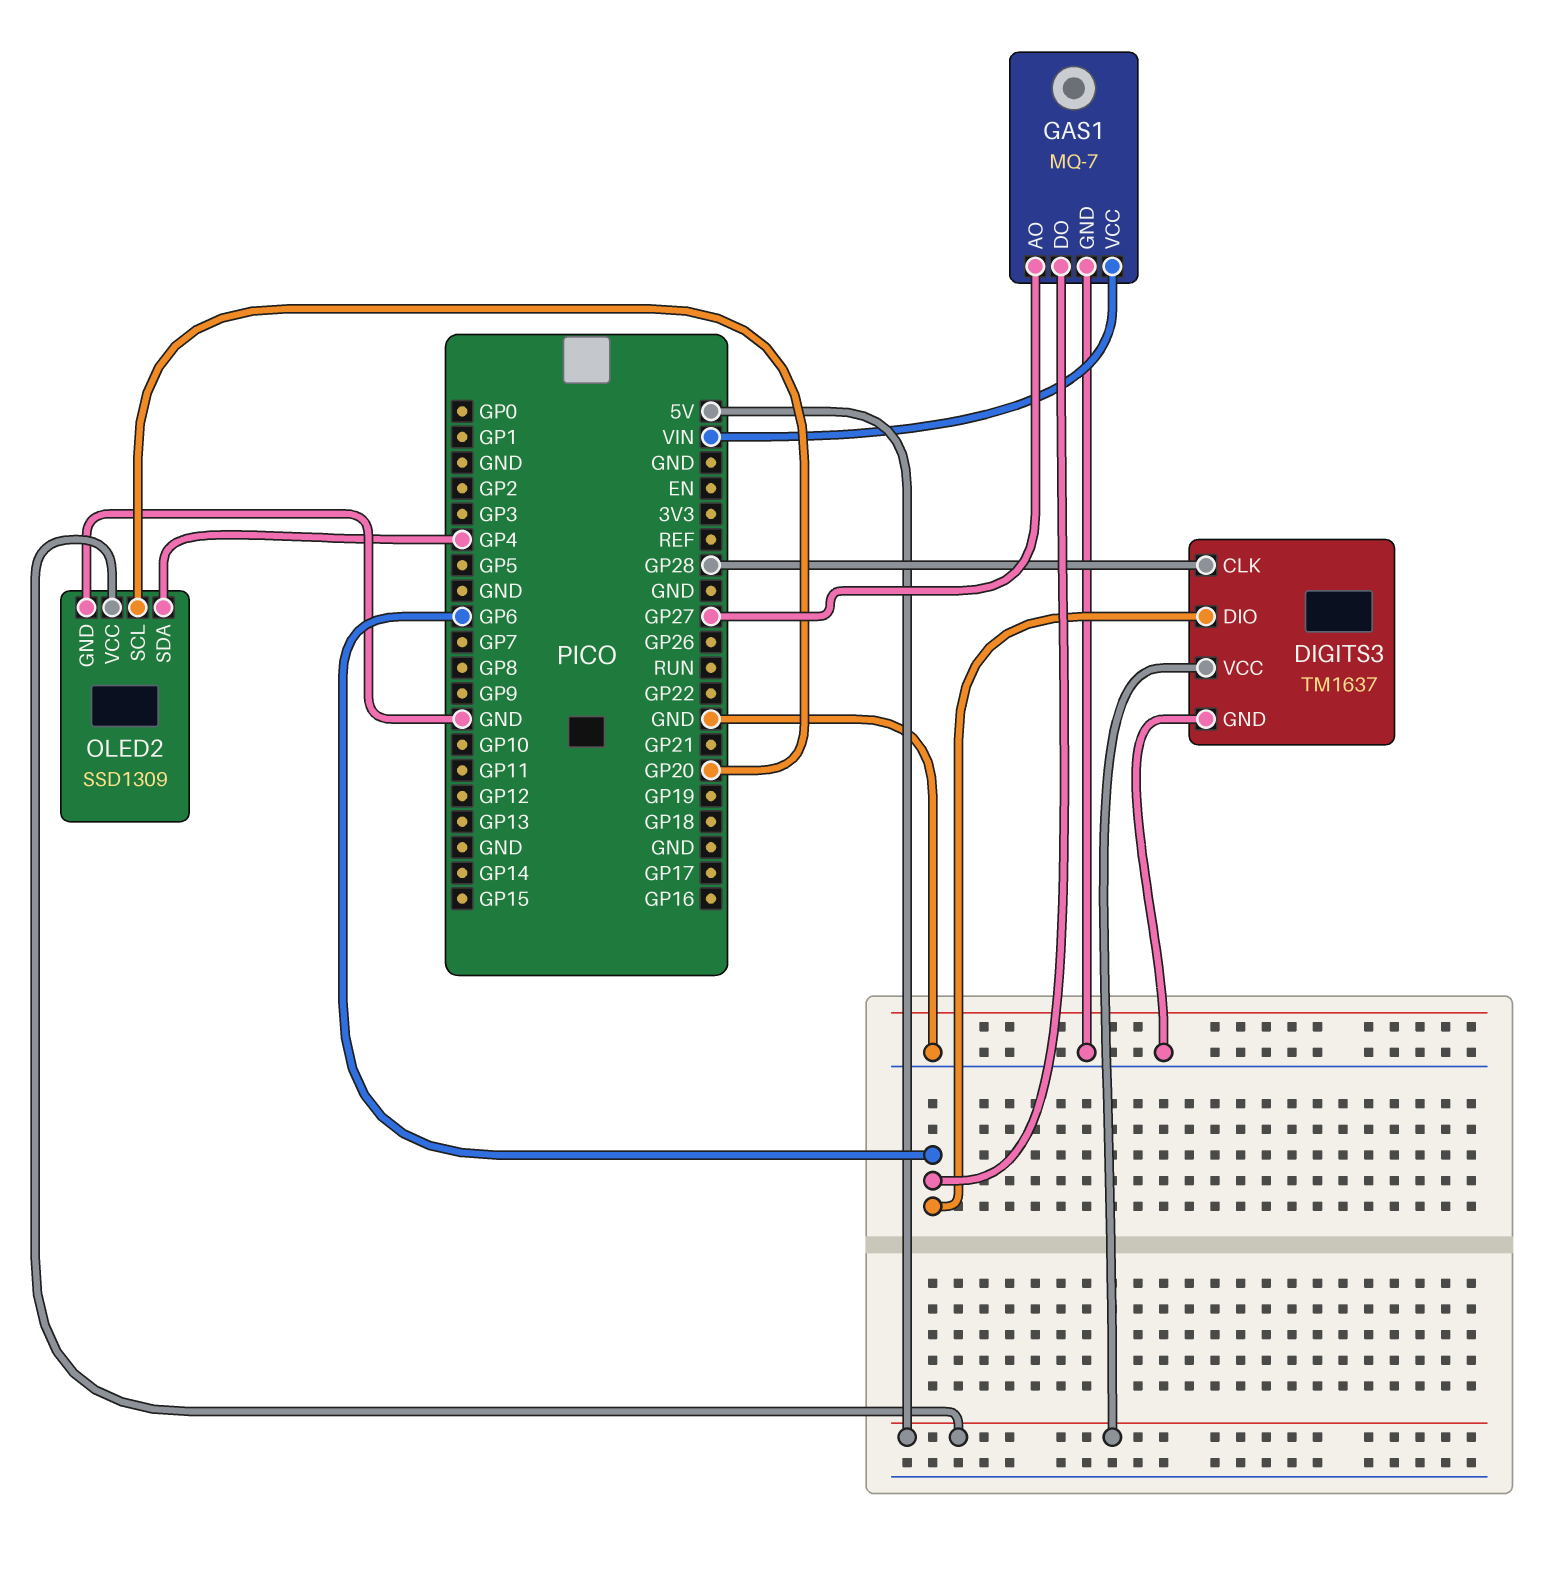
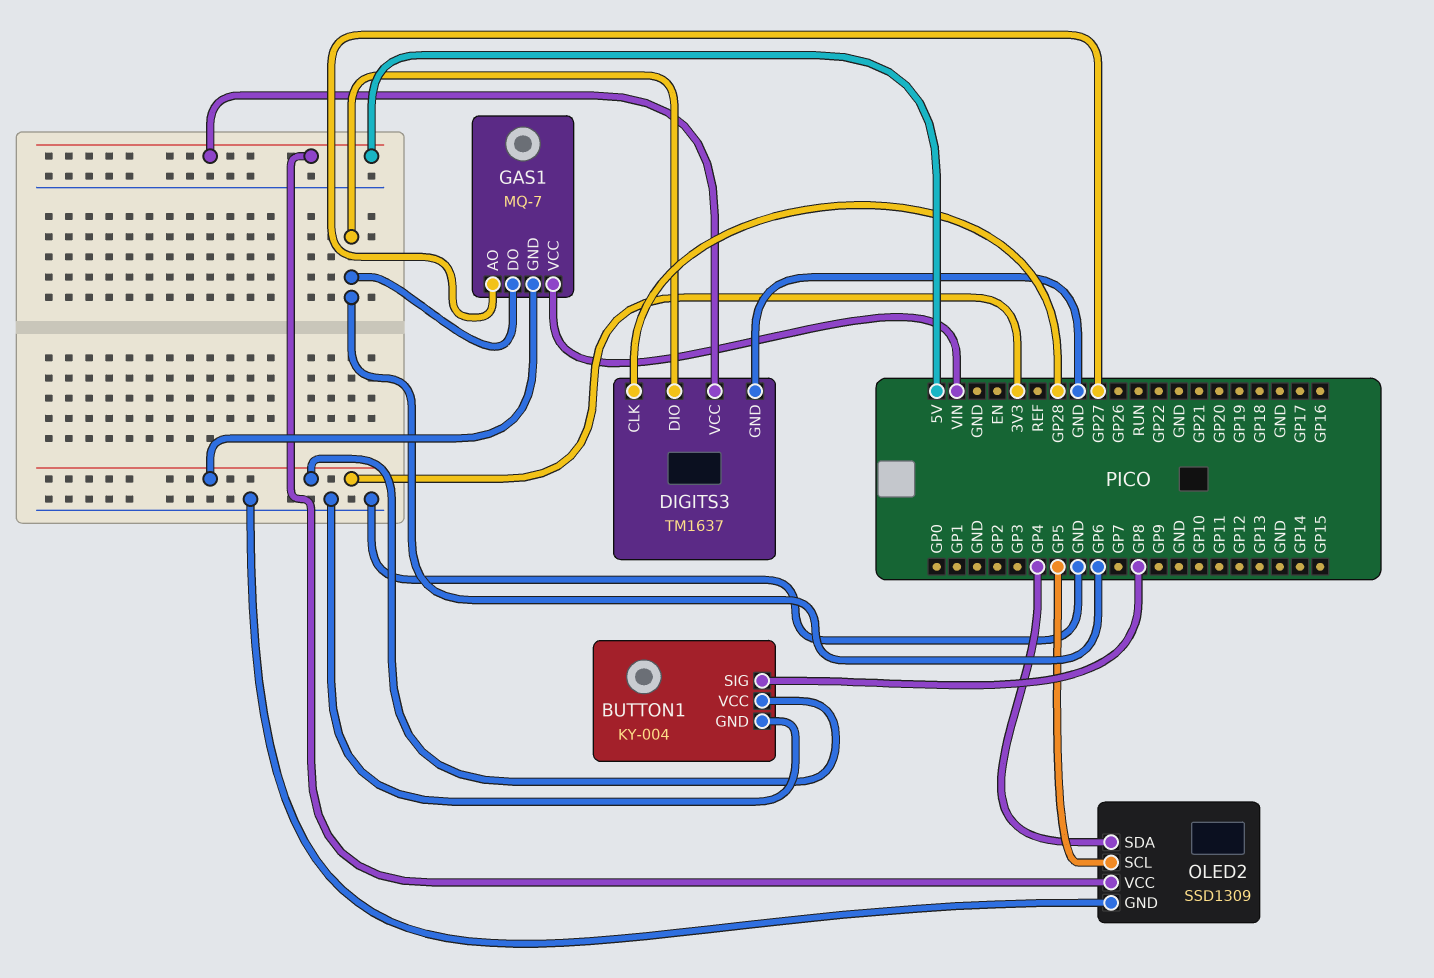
BUTTON1: none -> KY-004
BUTTON1 pin GND: none -> GND
BUTTON1 pin SIG: none -> GP8
BUTTON1 pin VCC: none -> 3V3
GAS1 pin GND: GND -> 3V3
OLED2 pin SCL: GP20 -> GP5

